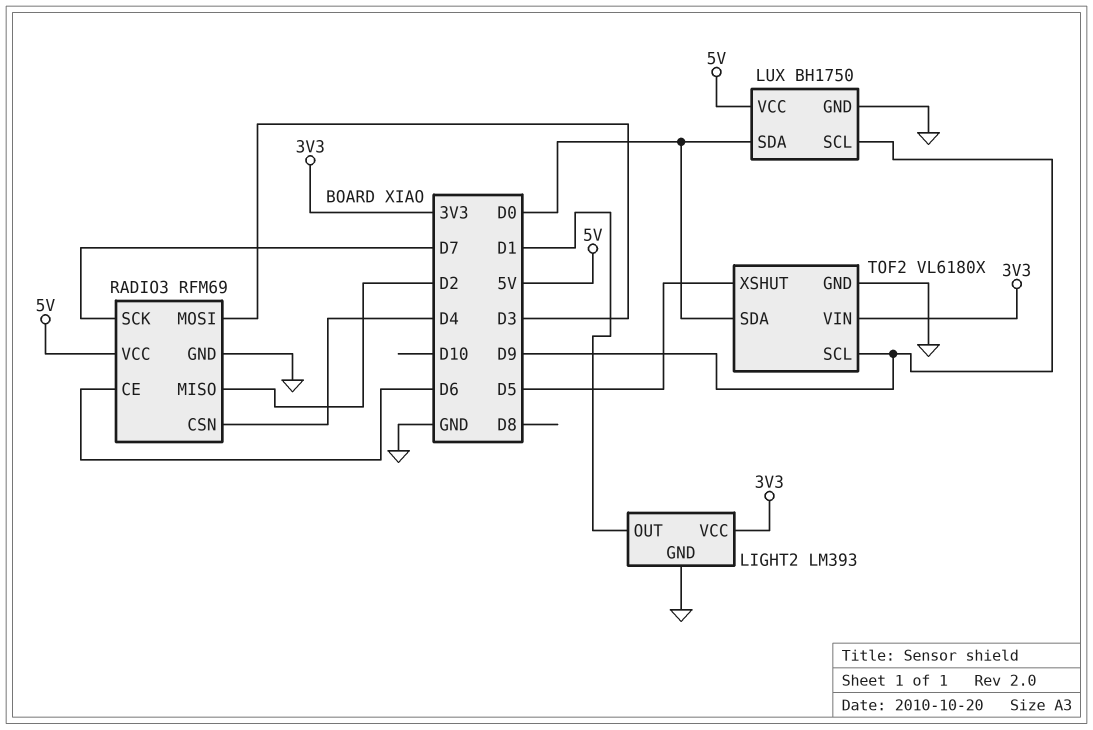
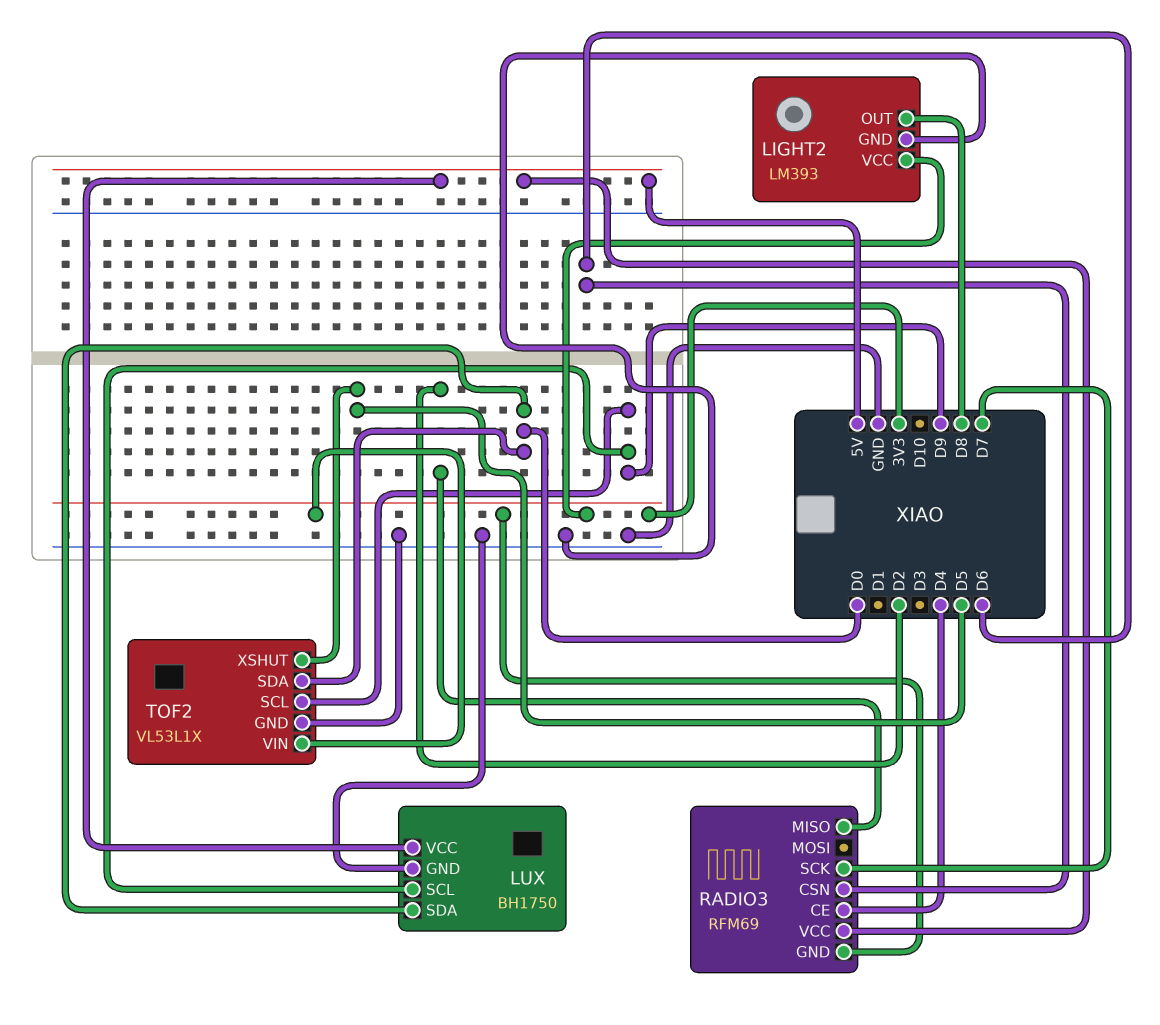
LIGHT2 pin OUT: D1 -> D8
RADIO3 pin CE: D6 -> D4
RADIO3 pin CSN: D4 -> D6
RADIO3 pin GND: GND -> 3V3
RADIO3 pin MOSI: D3 -> none
TOF2: VL6180X -> VL53L1X

